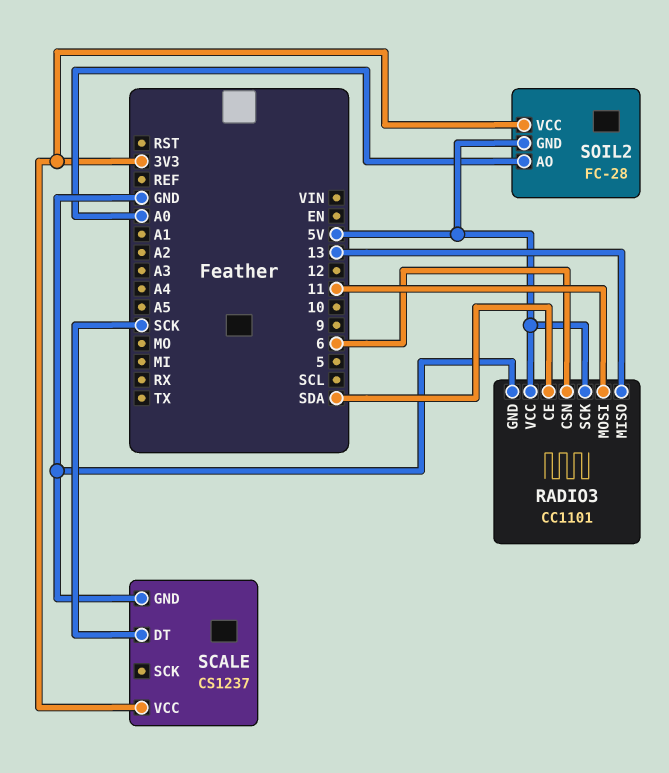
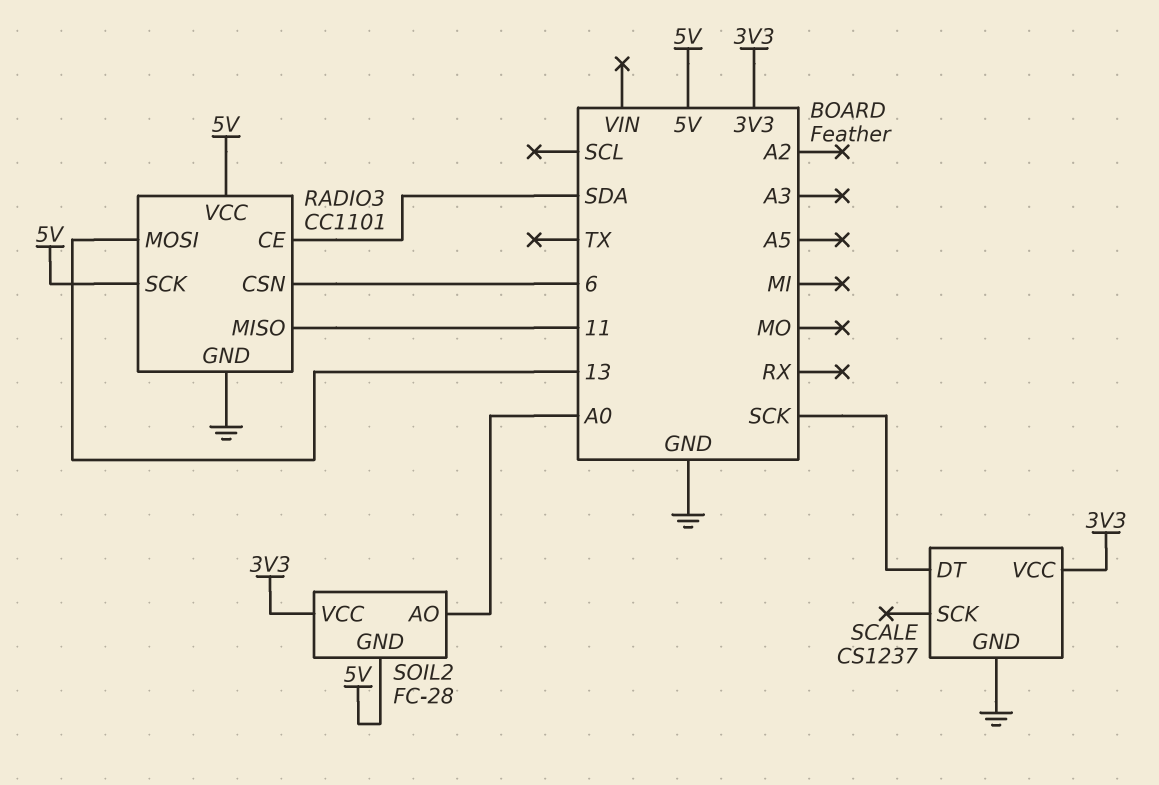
RADIO3 pin MISO: 13 -> 11
RADIO3 pin MOSI: 11 -> 13

